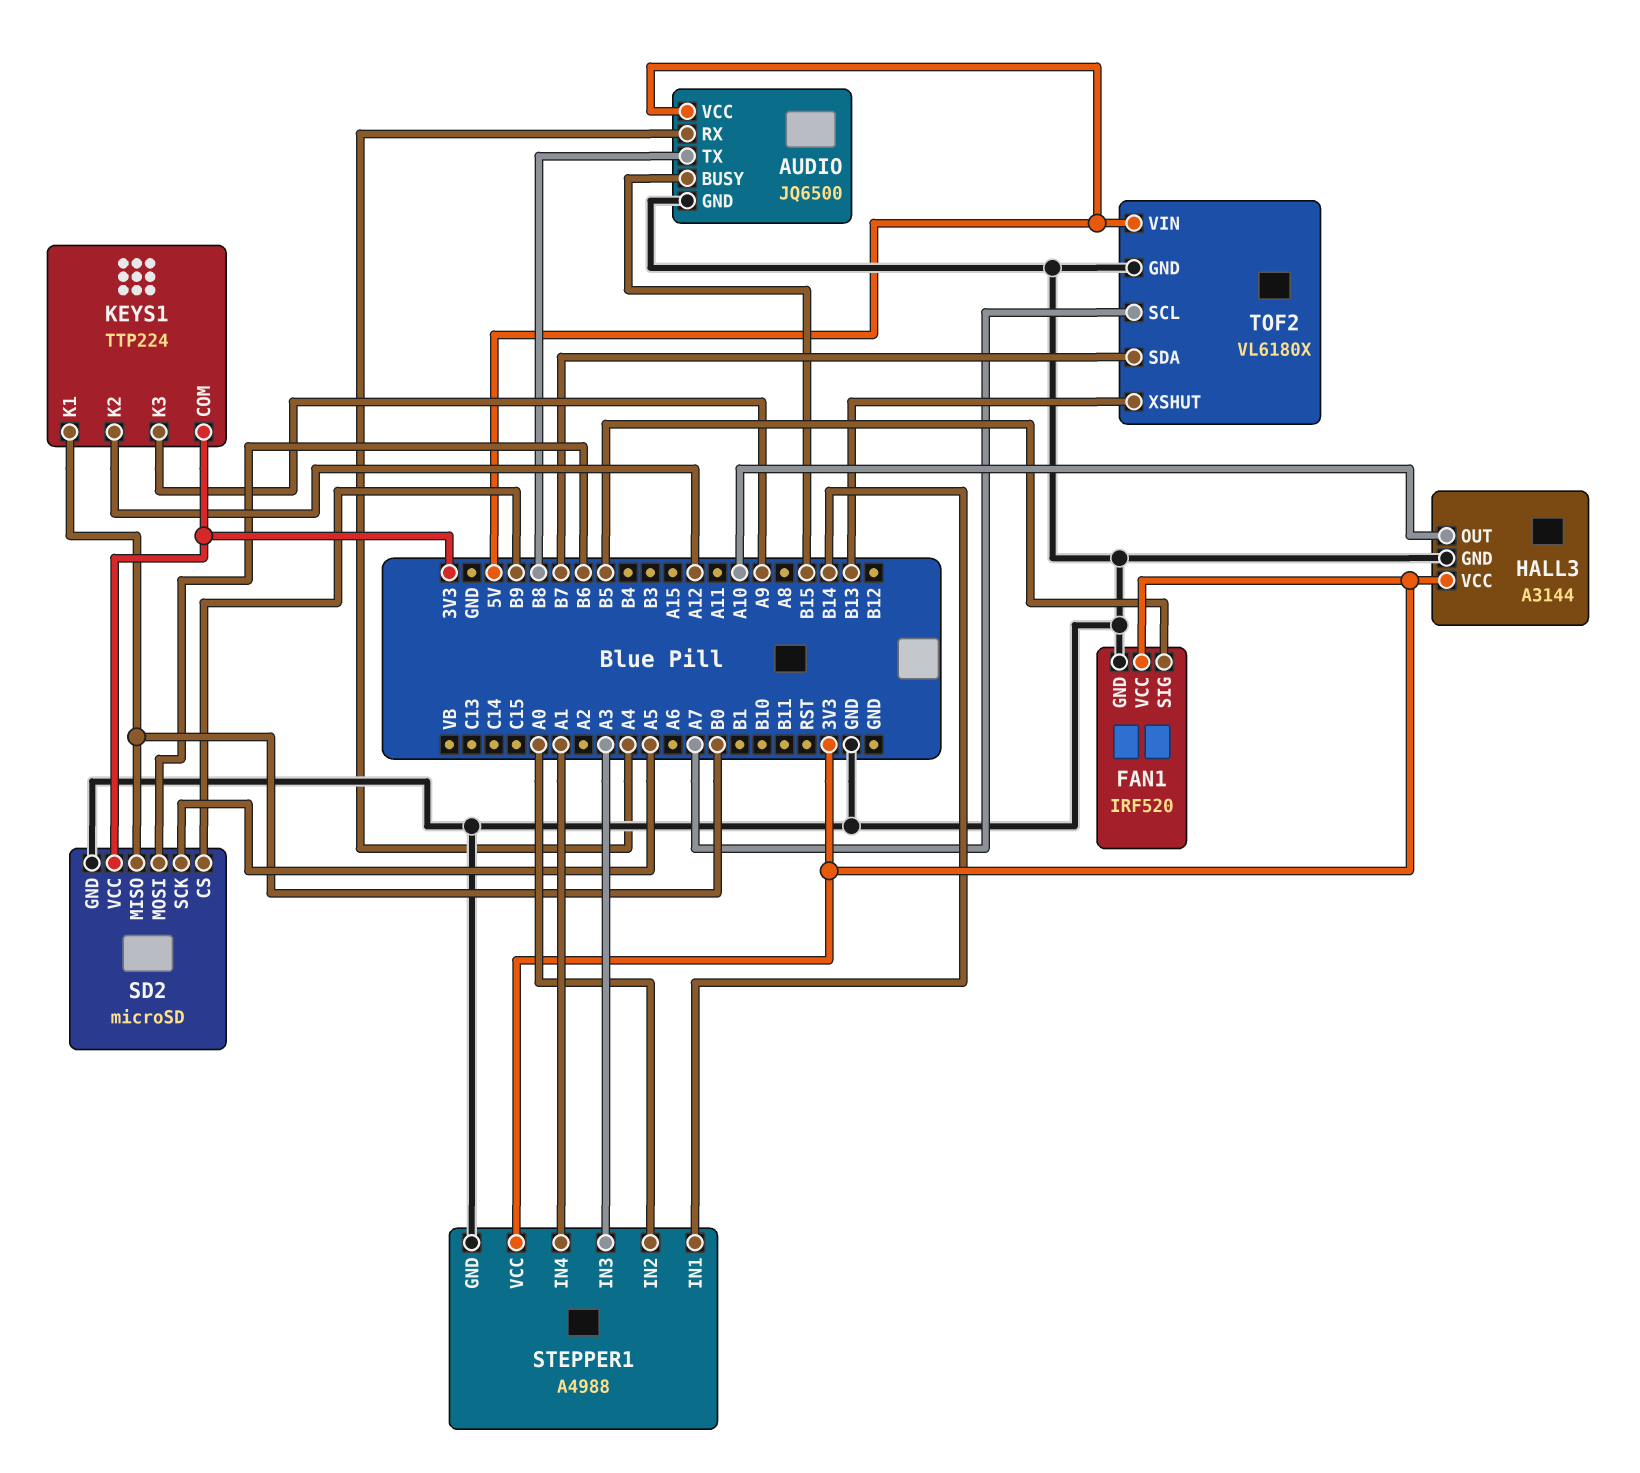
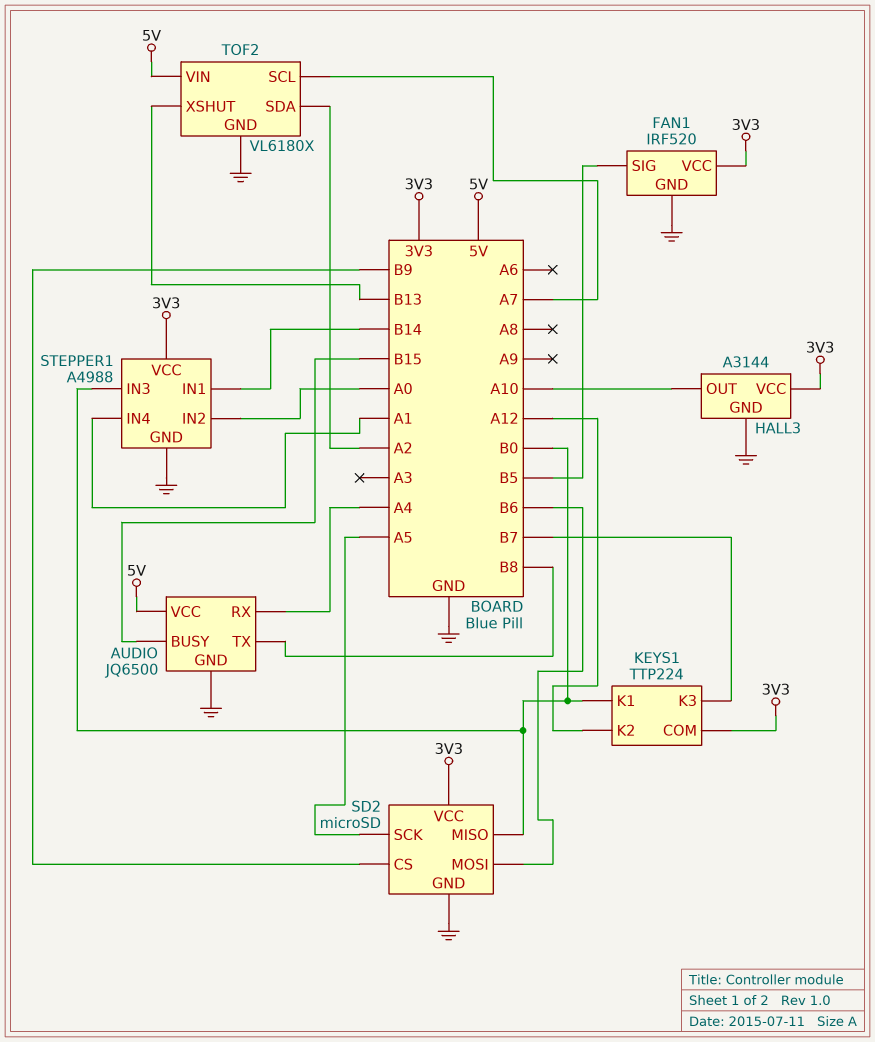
KEYS1 pin K3: A9 -> B7
STEPPER1 pin IN3: A3 -> B0
TOF2 pin SDA: B7 -> A2

